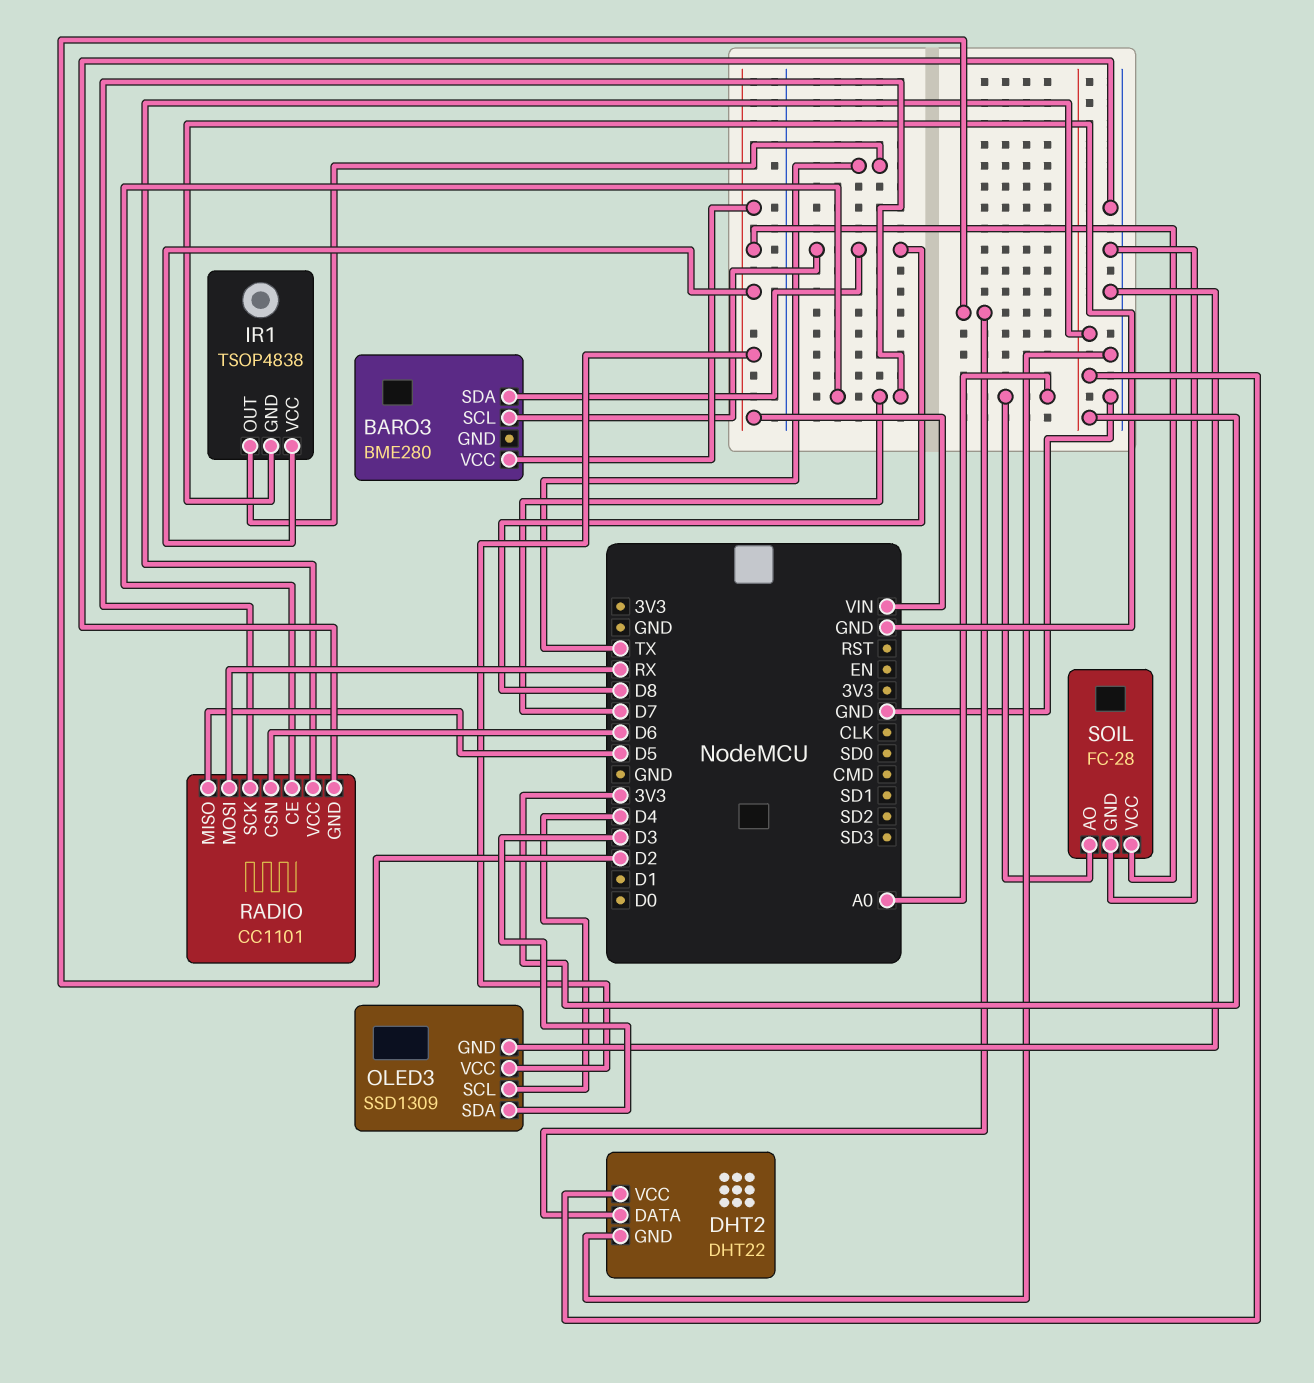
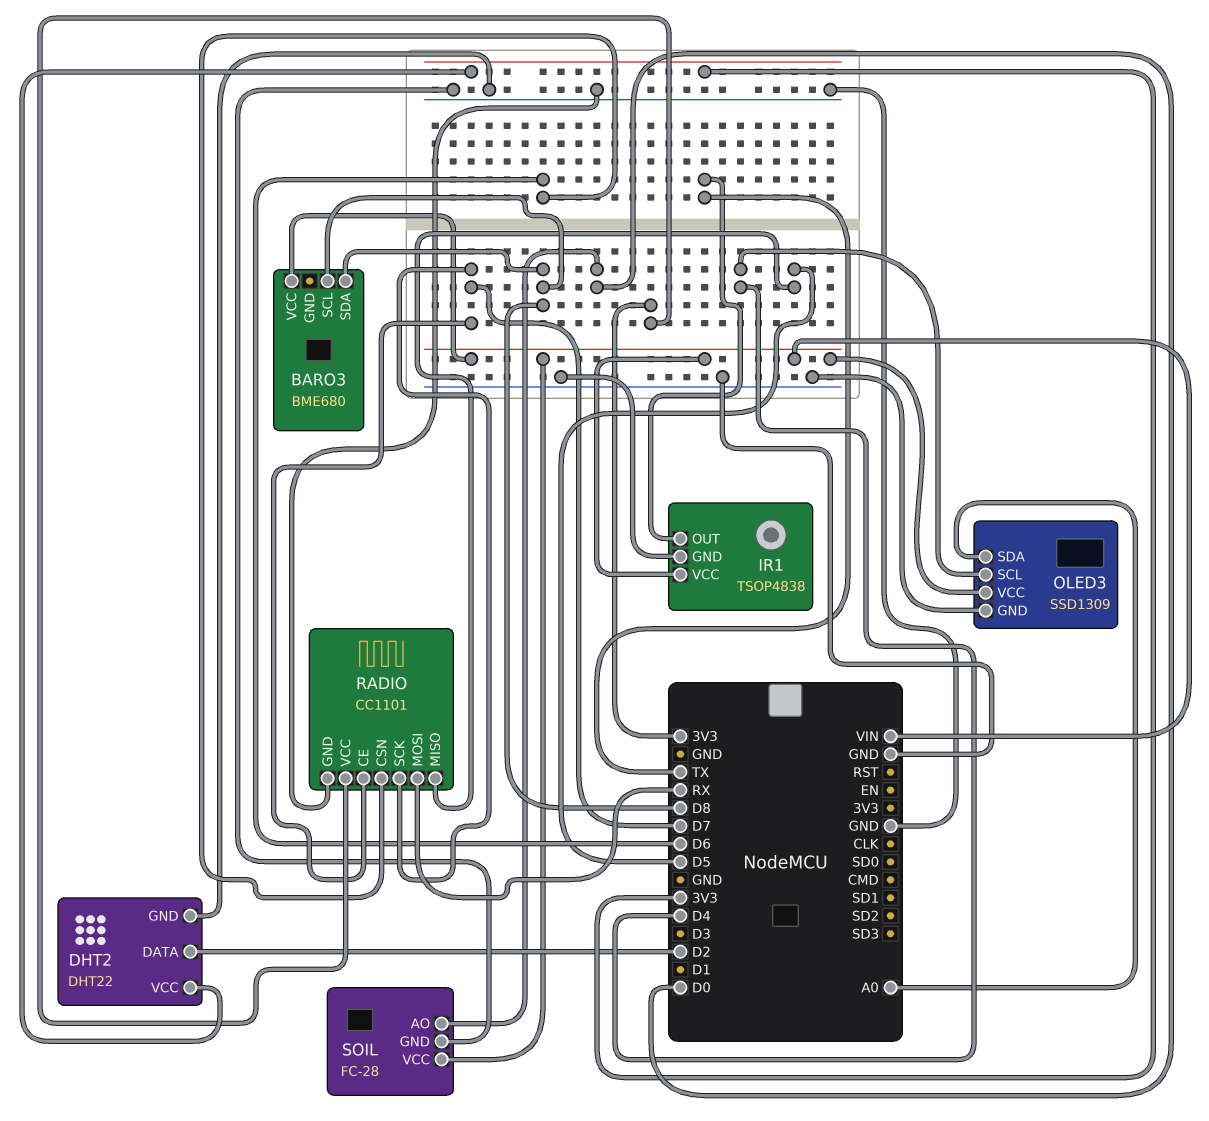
BARO3: BME280 -> BME680
OLED3 pin SDA: D3 -> A0
SOIL pin AO: A0 -> D0

